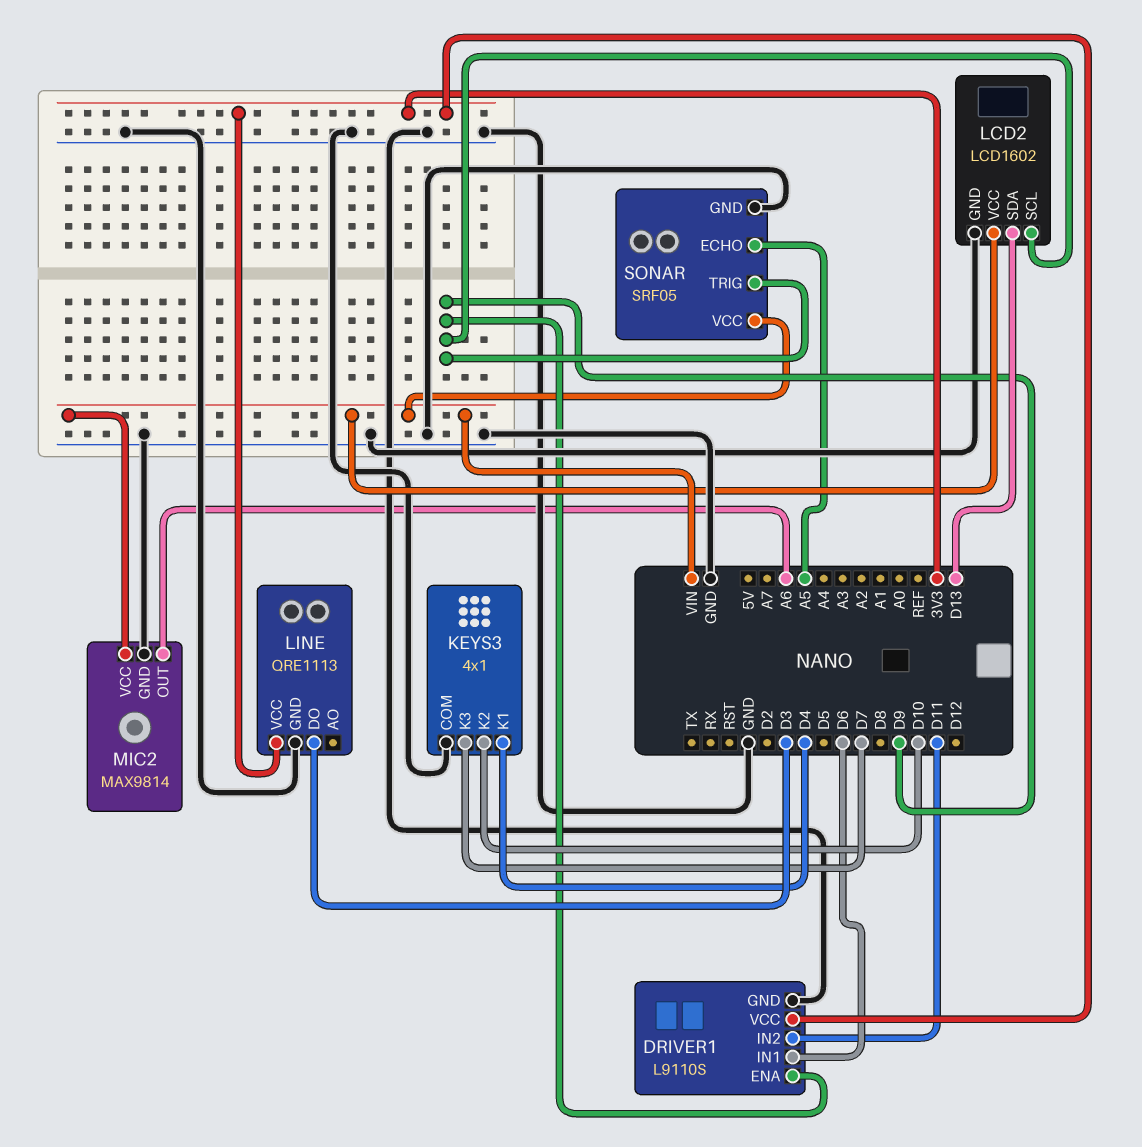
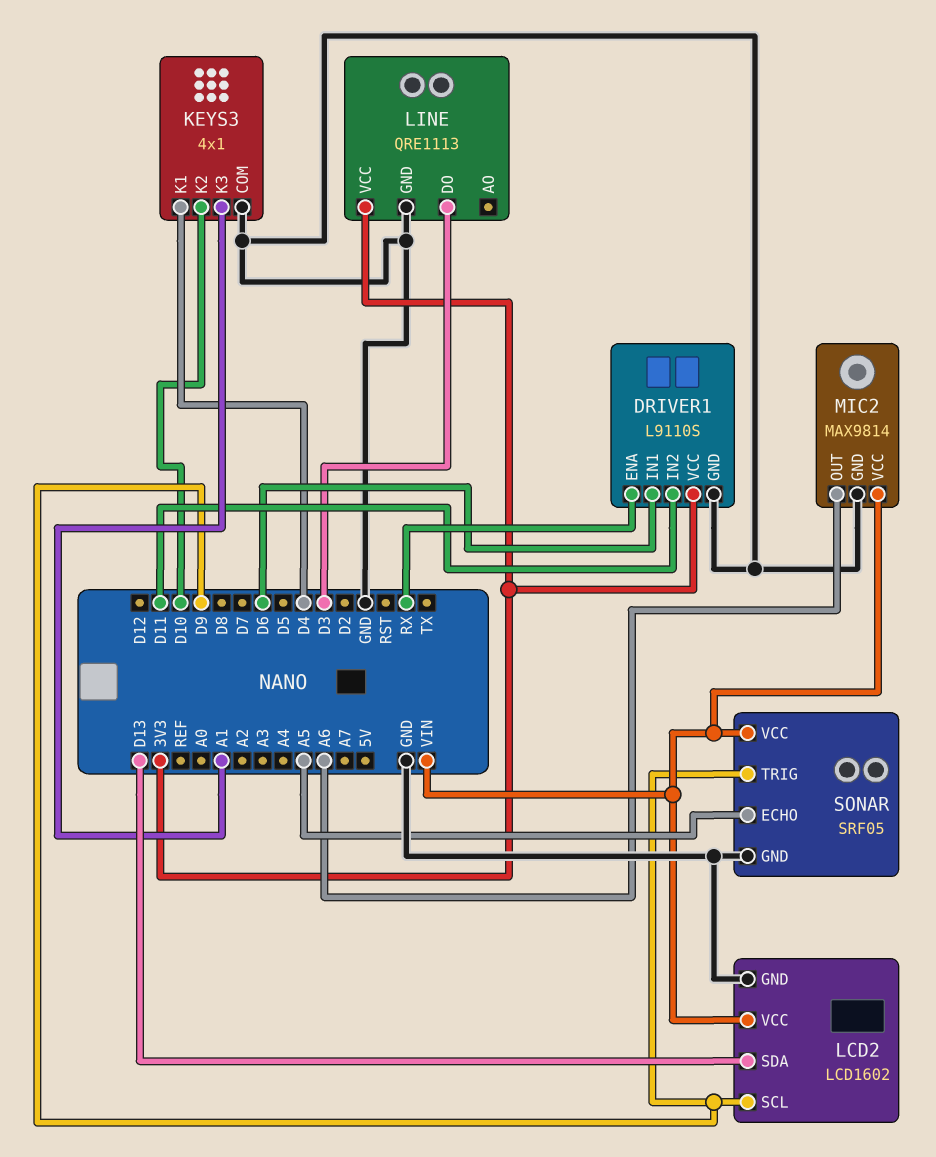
DRIVER1 pin ENA: D9 -> RX
KEYS3 pin K3: D7 -> A1

